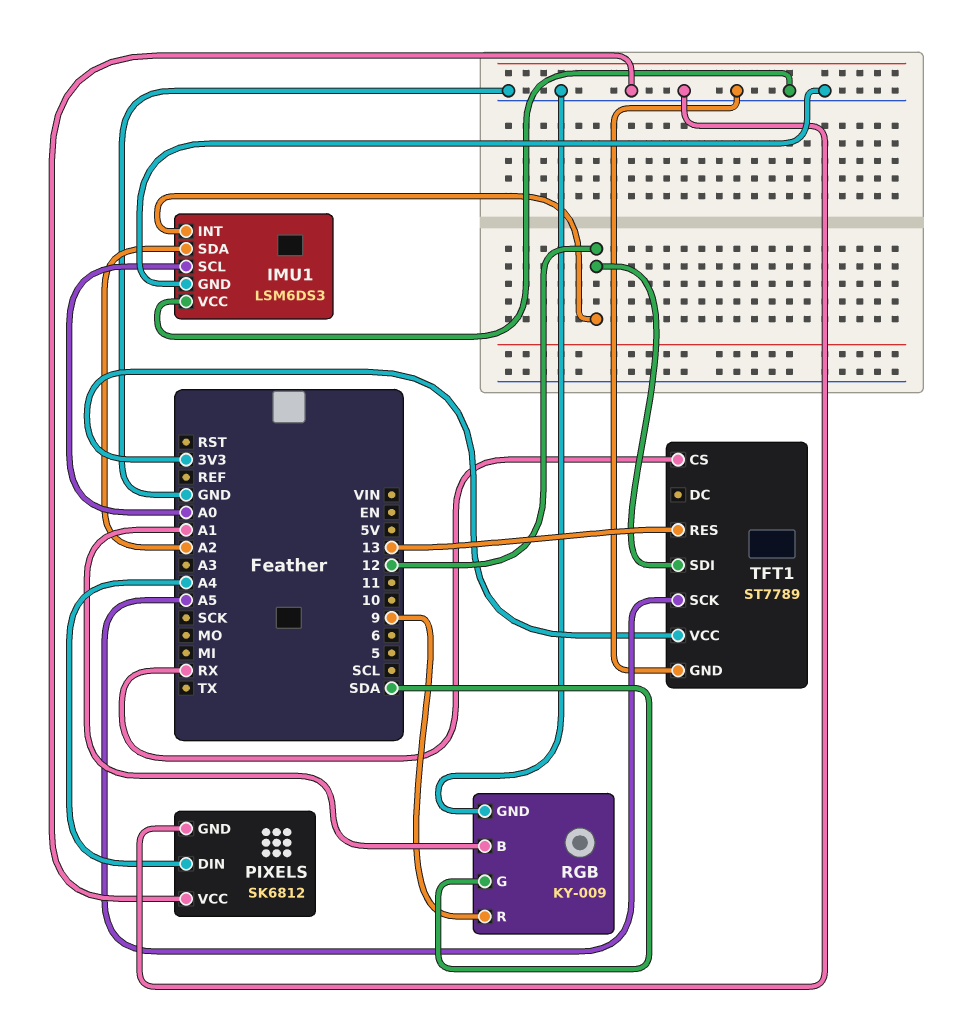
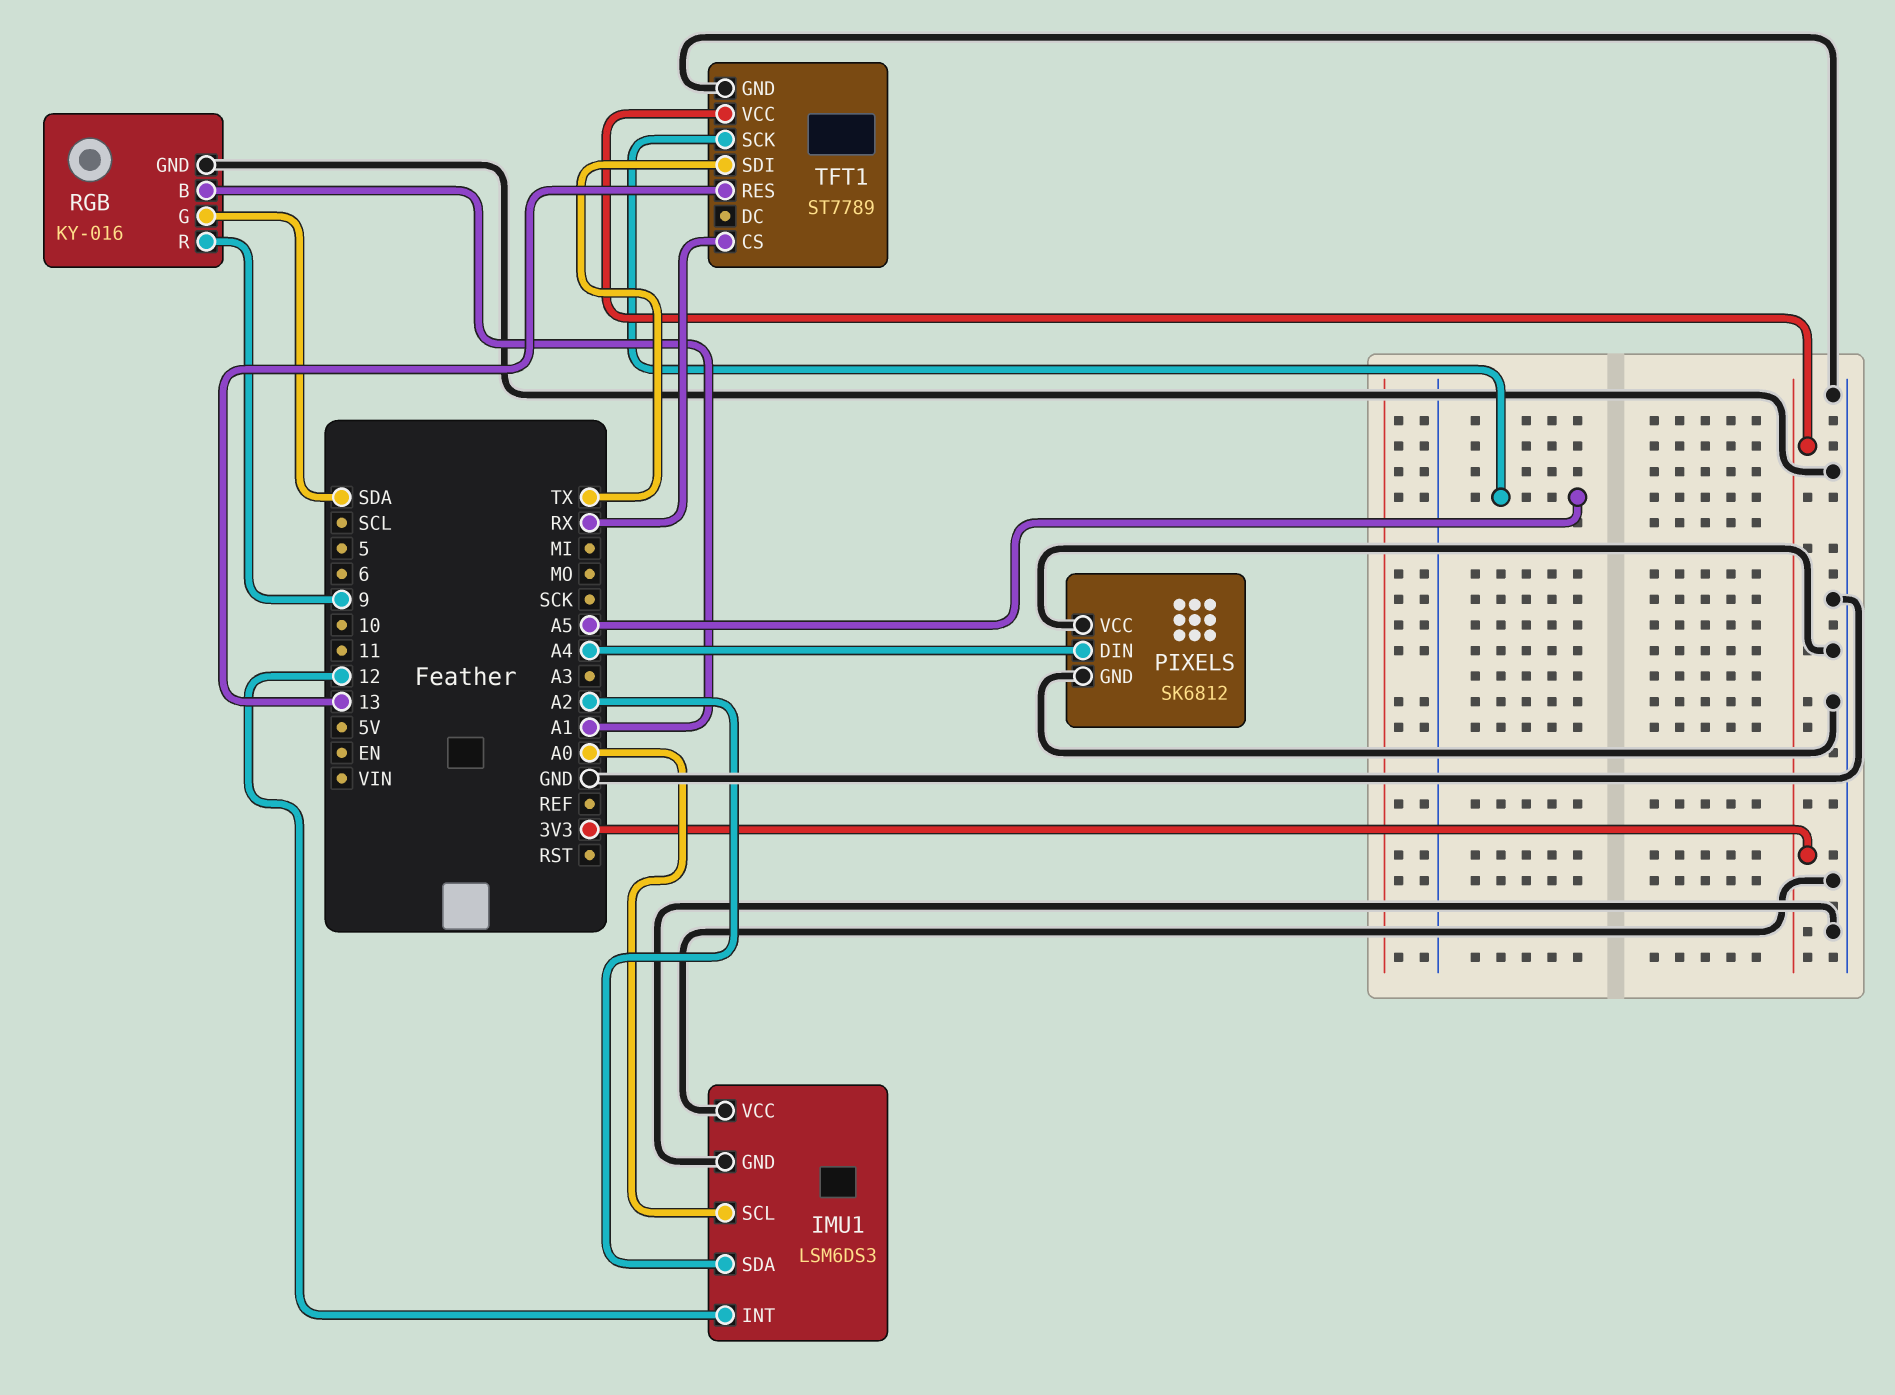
RGB: KY-009 -> KY-016
TFT1 pin SDI: 12 -> TX

